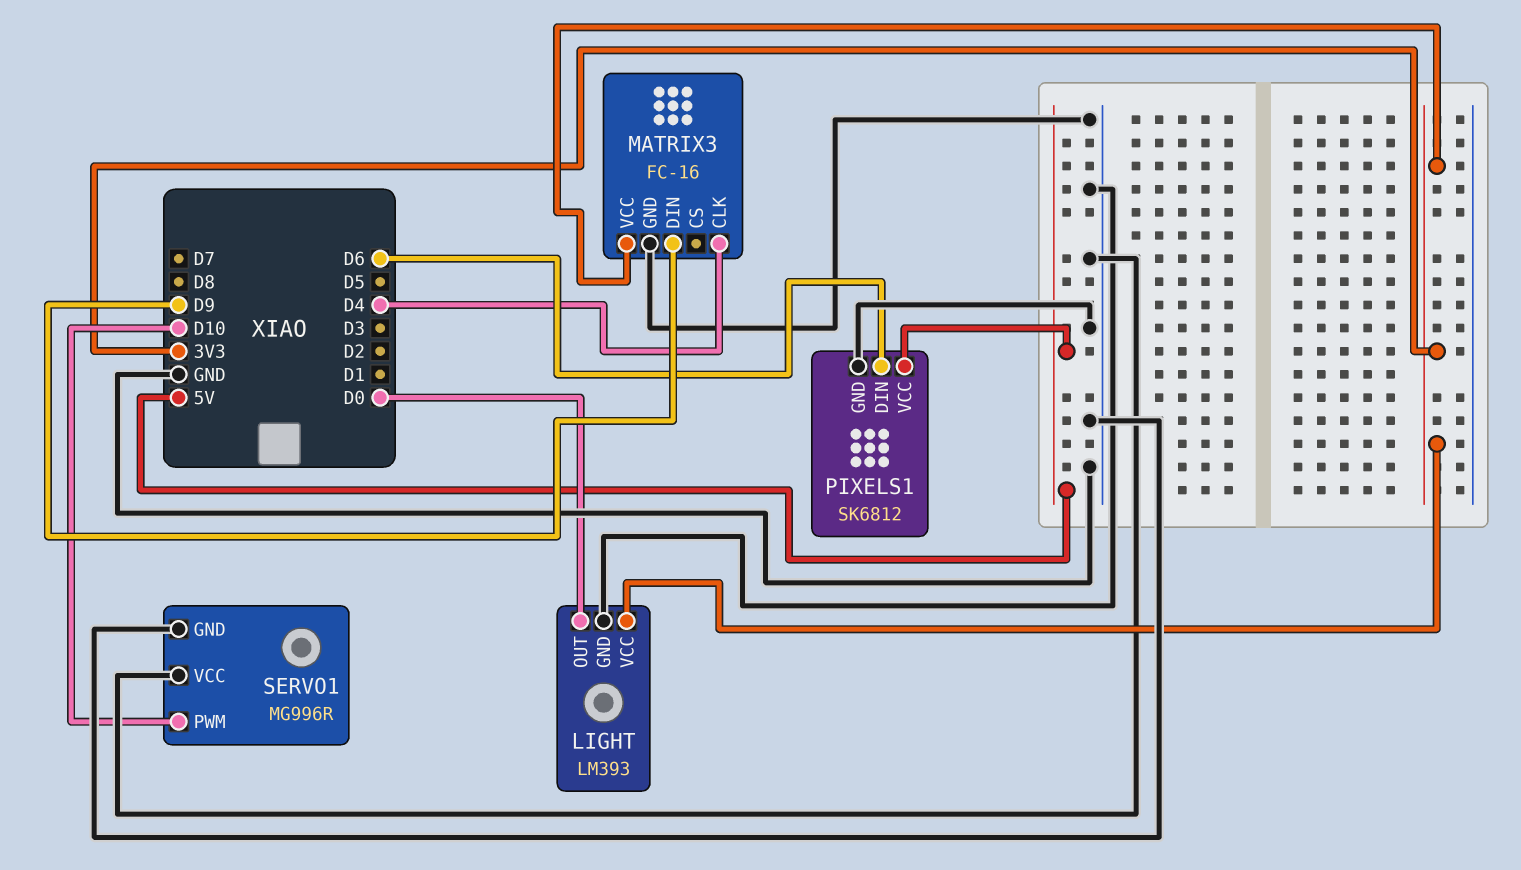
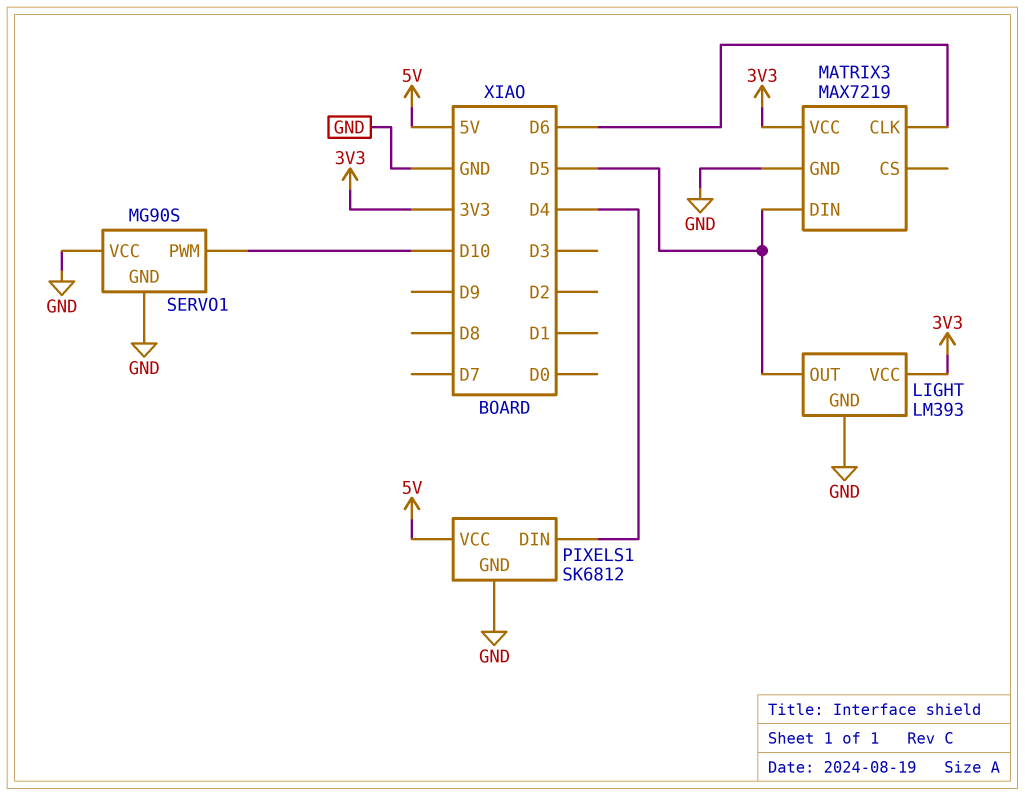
LIGHT pin OUT: D0 -> D5
MATRIX3: FC-16 -> MAX7219
MATRIX3 pin CLK: D4 -> D6
MATRIX3 pin DIN: D9 -> D5
PIXELS1 pin DIN: D6 -> D4
SERVO1: MG996R -> MG90S

